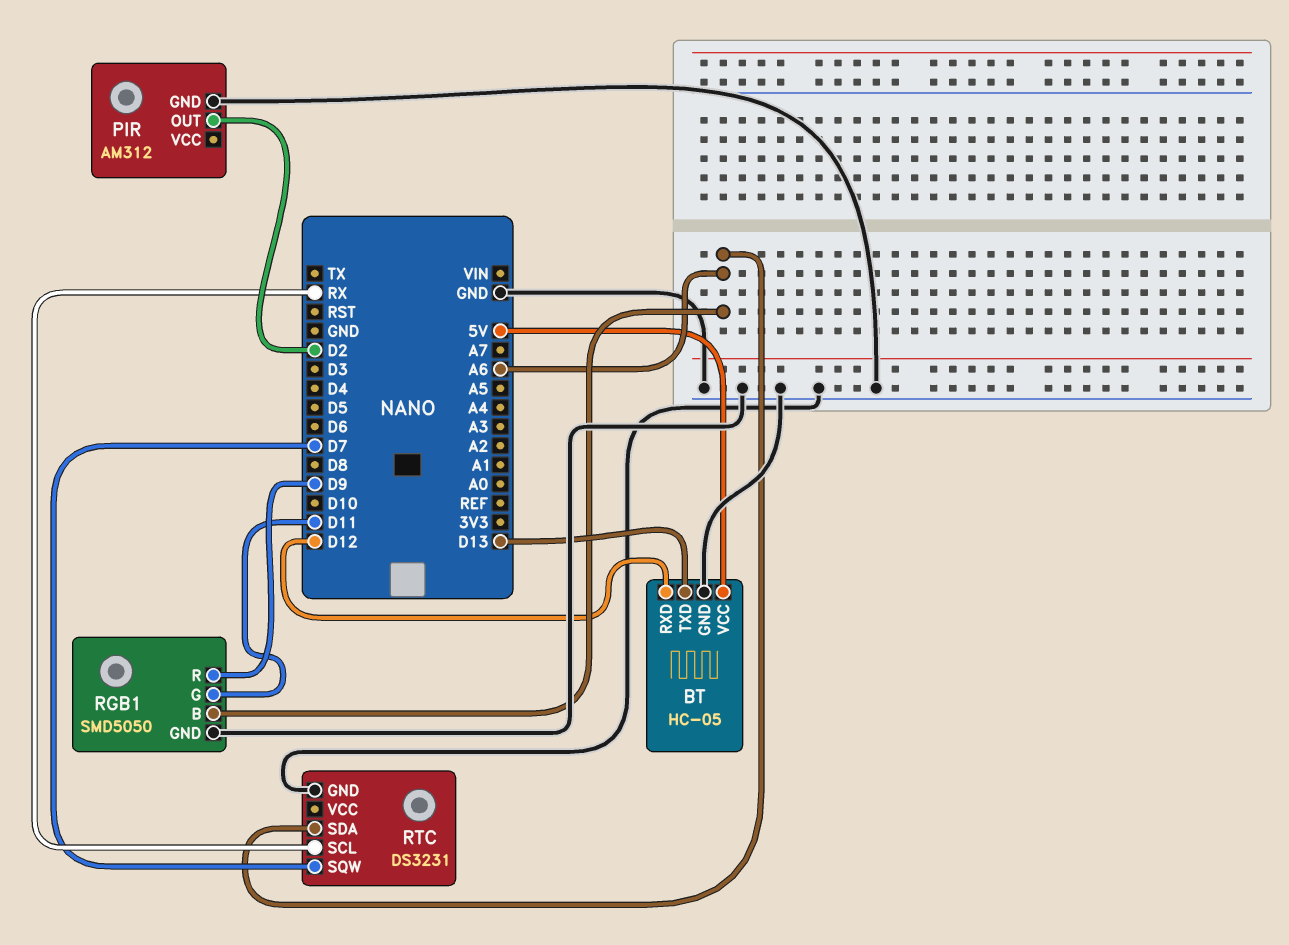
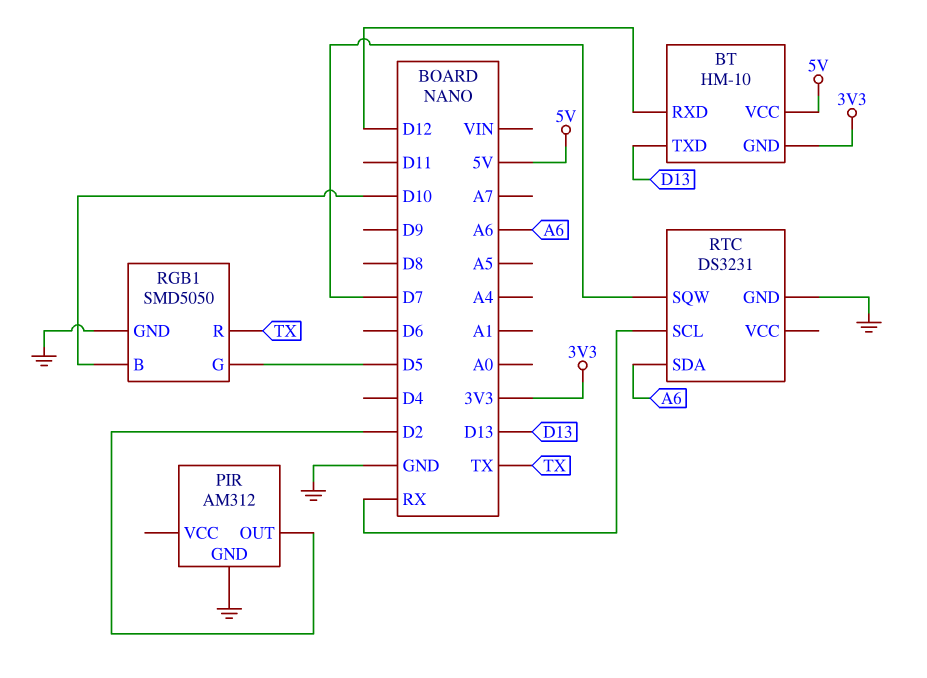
BT: HC-05 -> HM-10
BT pin GND: GND -> 3V3
RGB1 pin B: A6 -> D10
RGB1 pin G: D11 -> D5
RGB1 pin R: D9 -> TX

